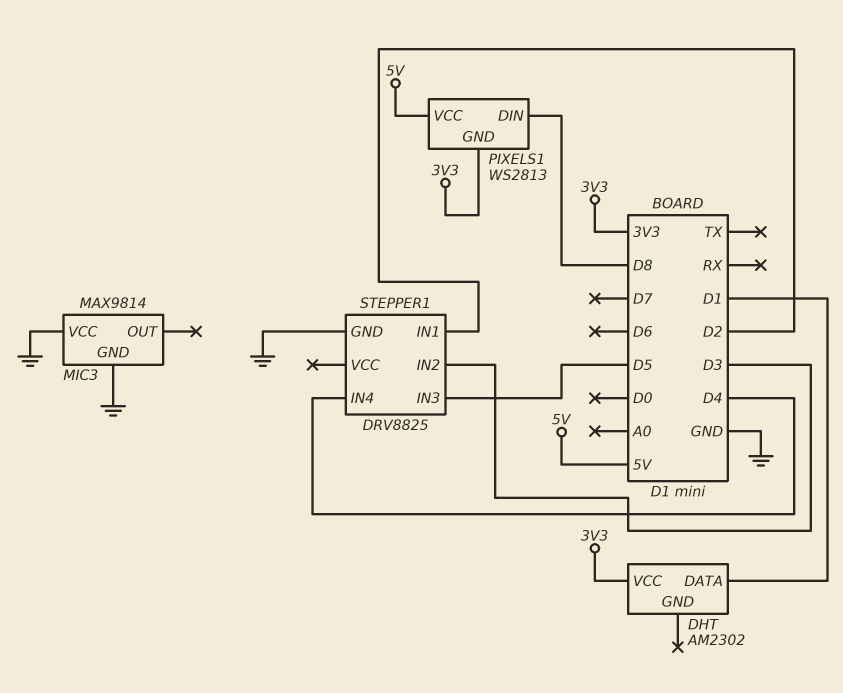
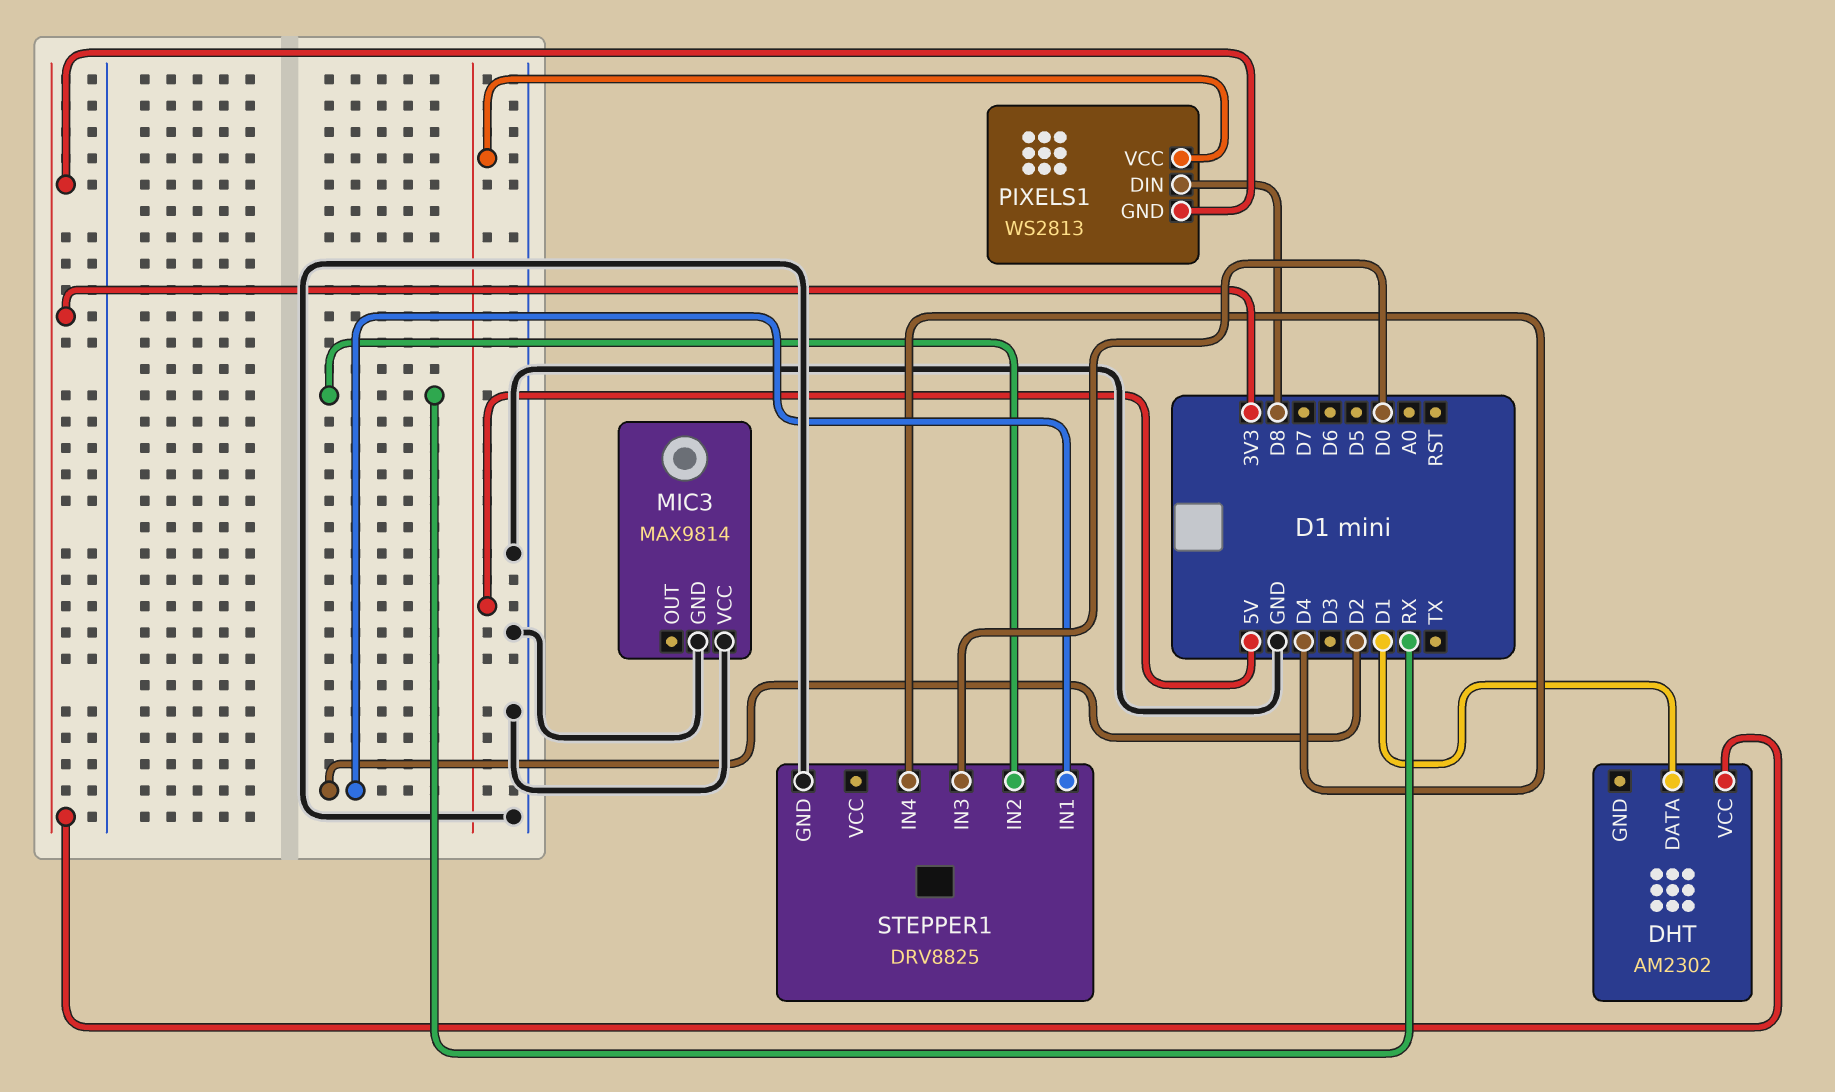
STEPPER1 pin IN2: D3 -> RX
STEPPER1 pin IN3: D5 -> D0

